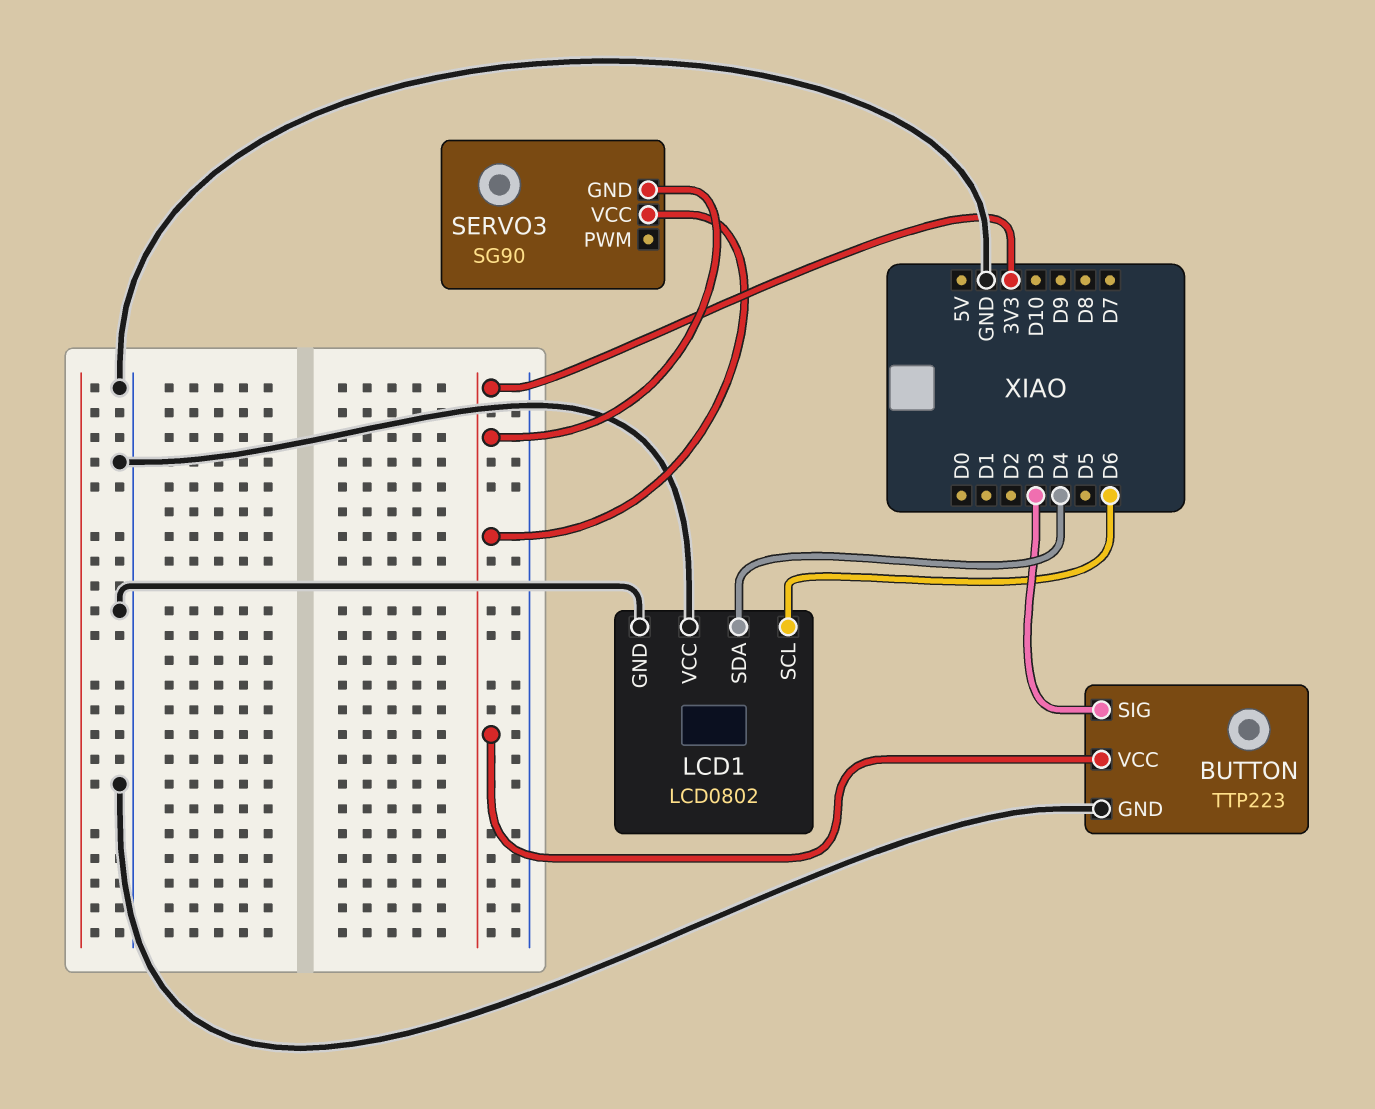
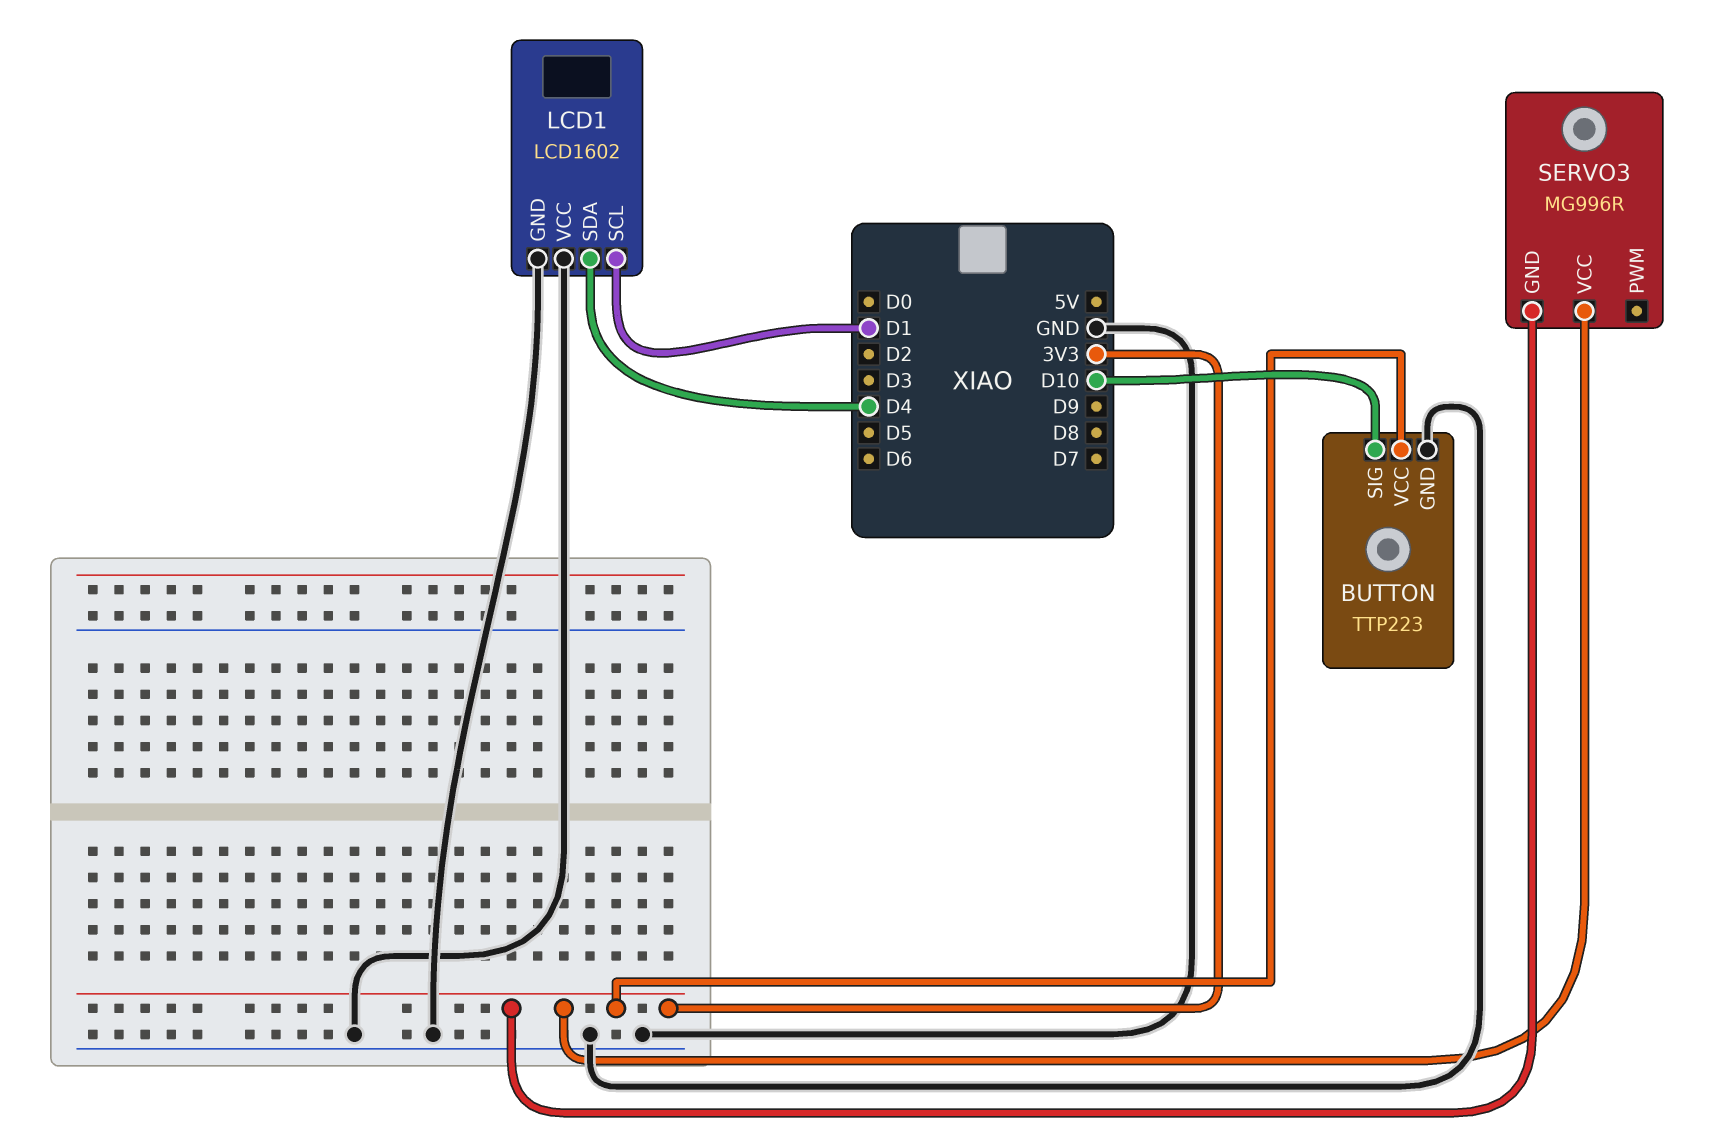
BUTTON pin SIG: D3 -> D10
LCD1: LCD0802 -> LCD1602
LCD1 pin SCL: D6 -> D1
SERVO3: SG90 -> MG996R

